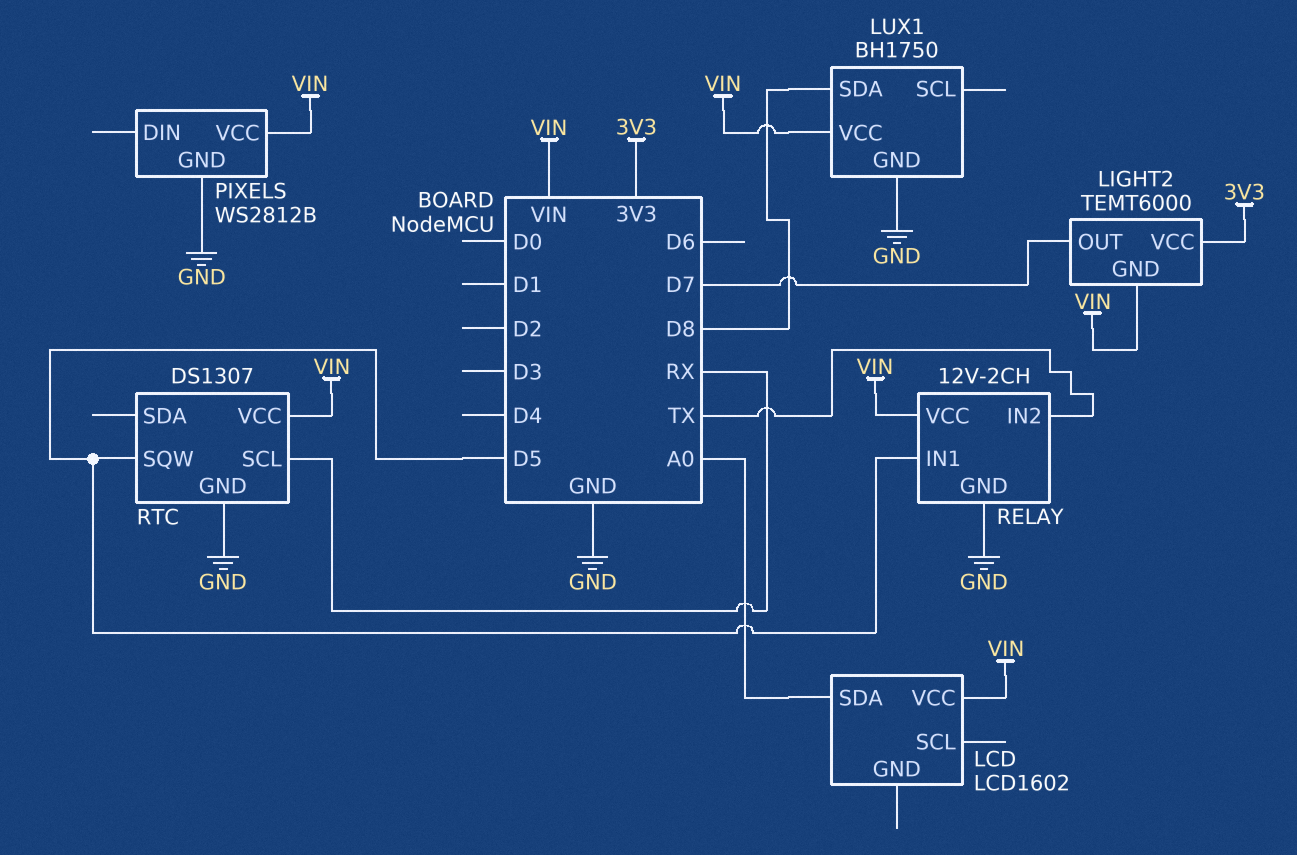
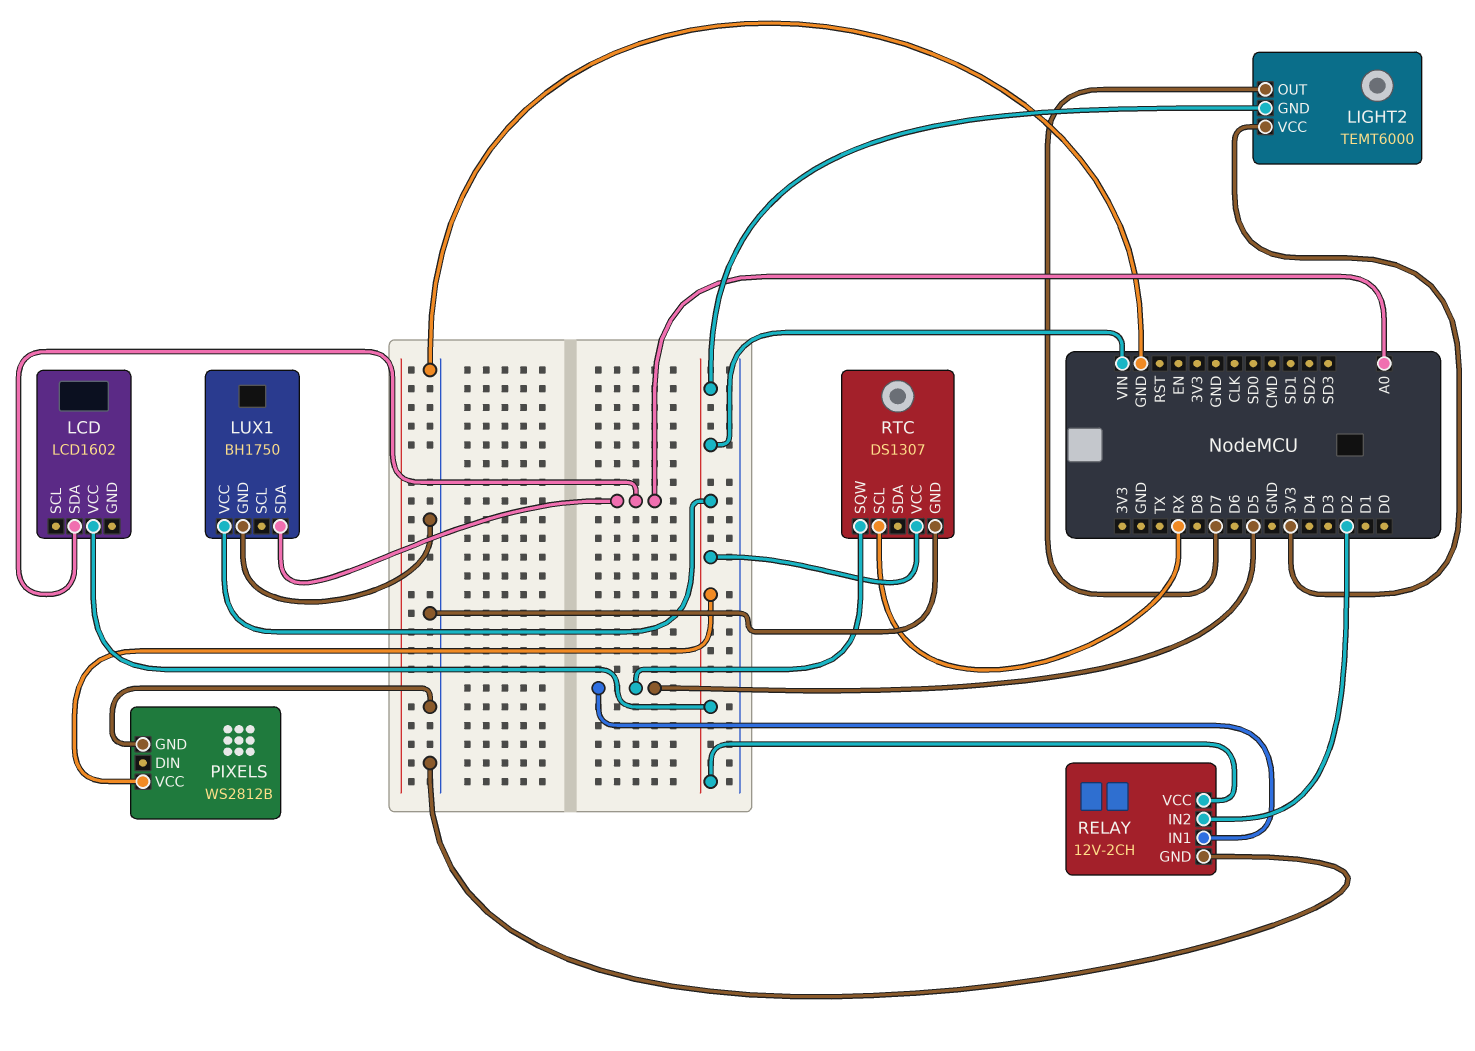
LUX1 pin SDA: D8 -> A0
RELAY pin IN2: TX -> D2

